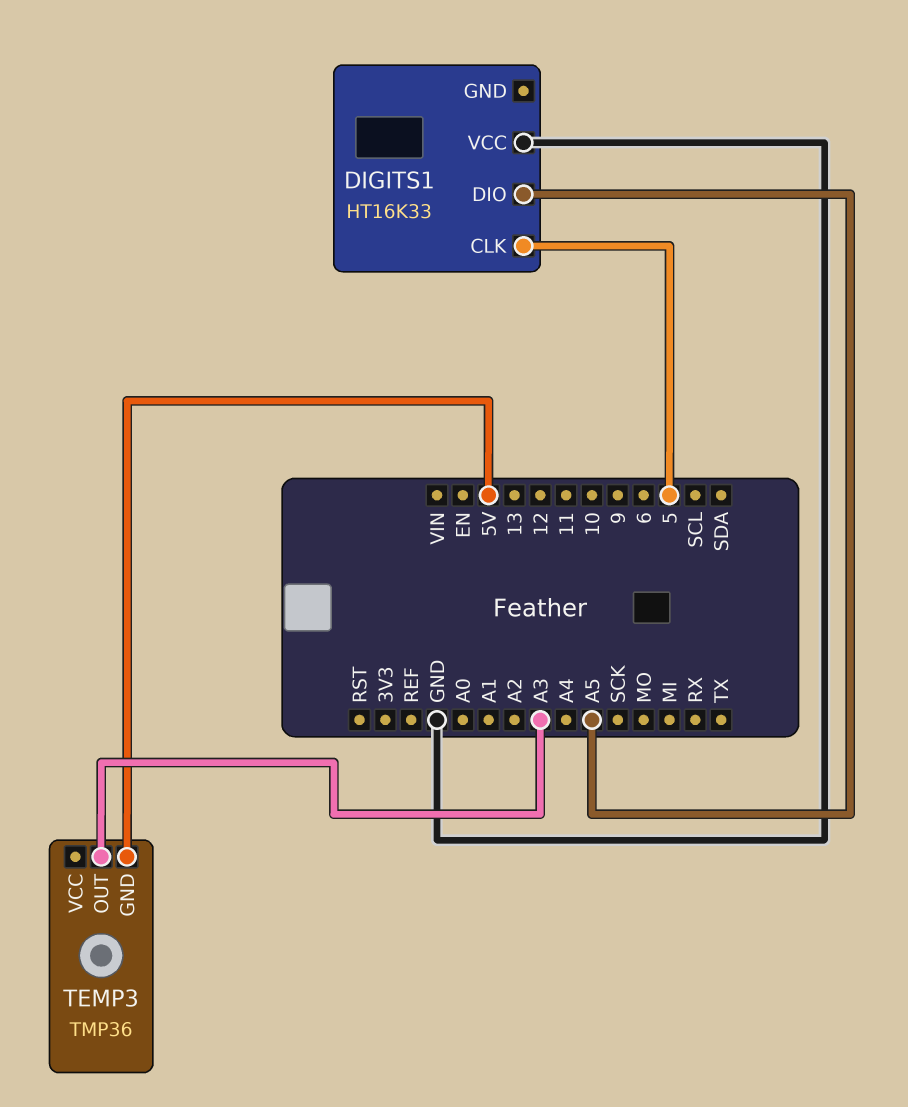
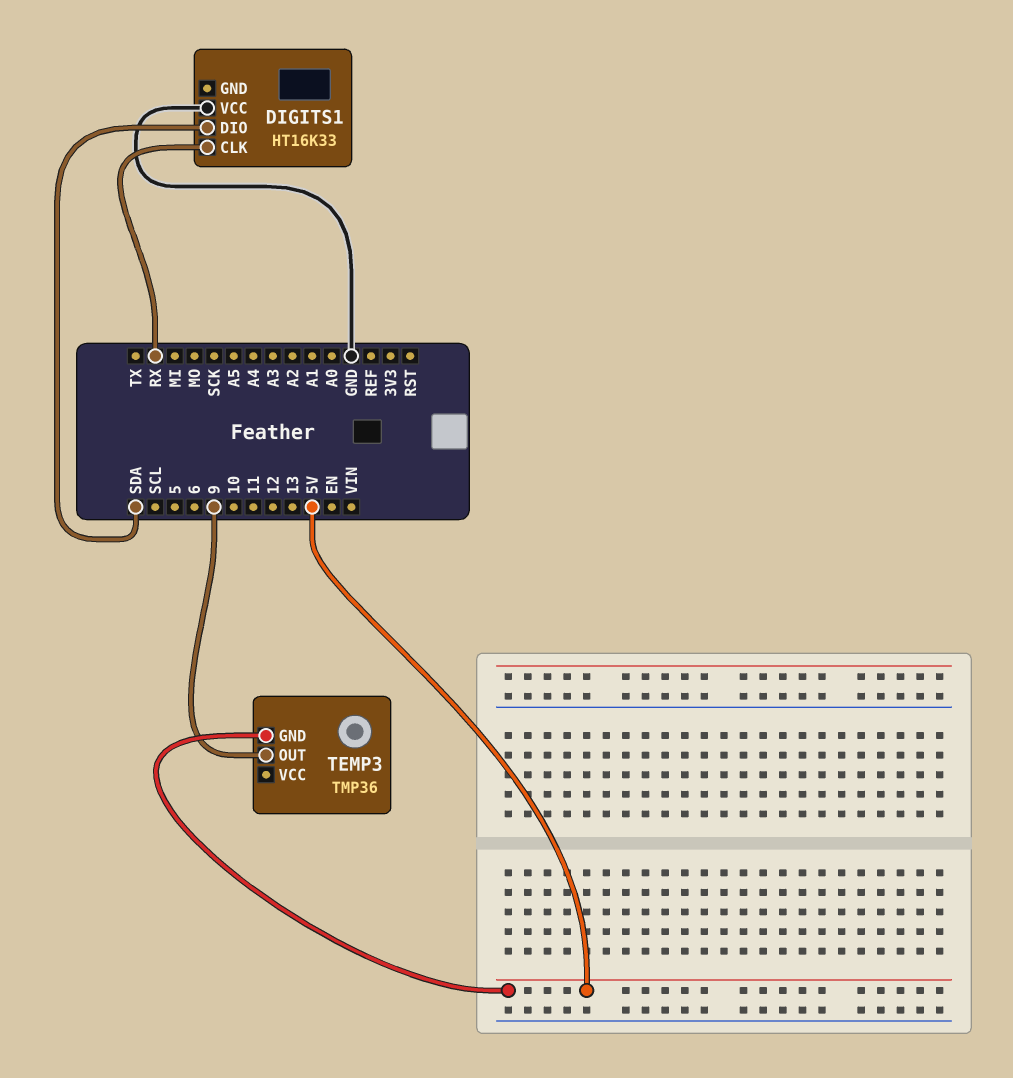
DIGITS1 pin CLK: 5 -> RX
DIGITS1 pin DIO: A5 -> SDA
TEMP3 pin OUT: A3 -> 9

